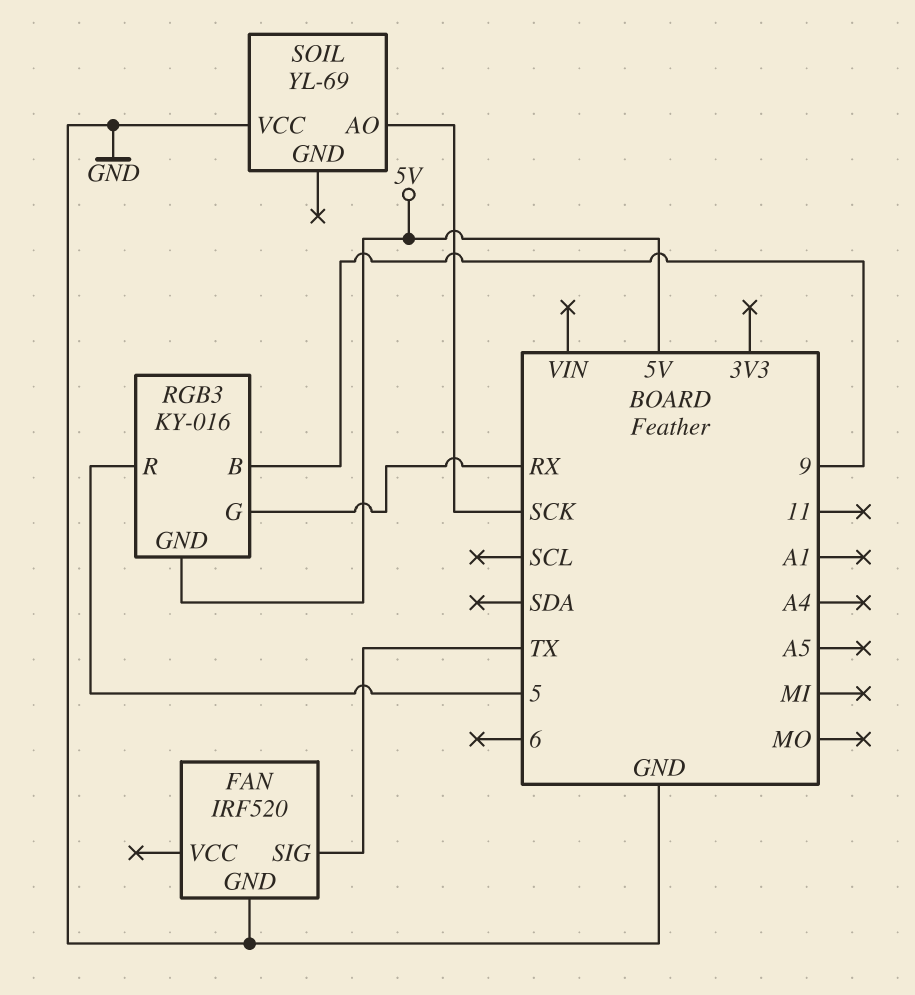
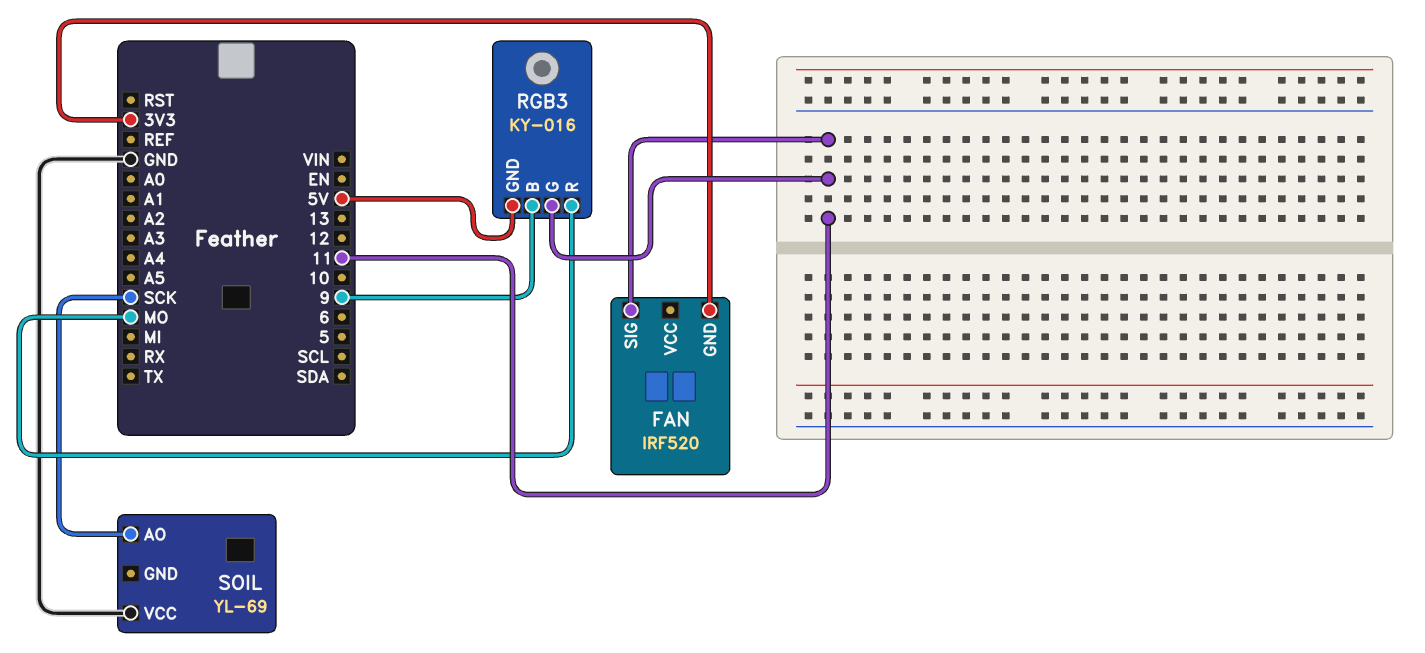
FAN pin GND: GND -> 3V3
FAN pin SIG: TX -> 11
RGB3 pin G: RX -> 11
RGB3 pin R: 5 -> MO

